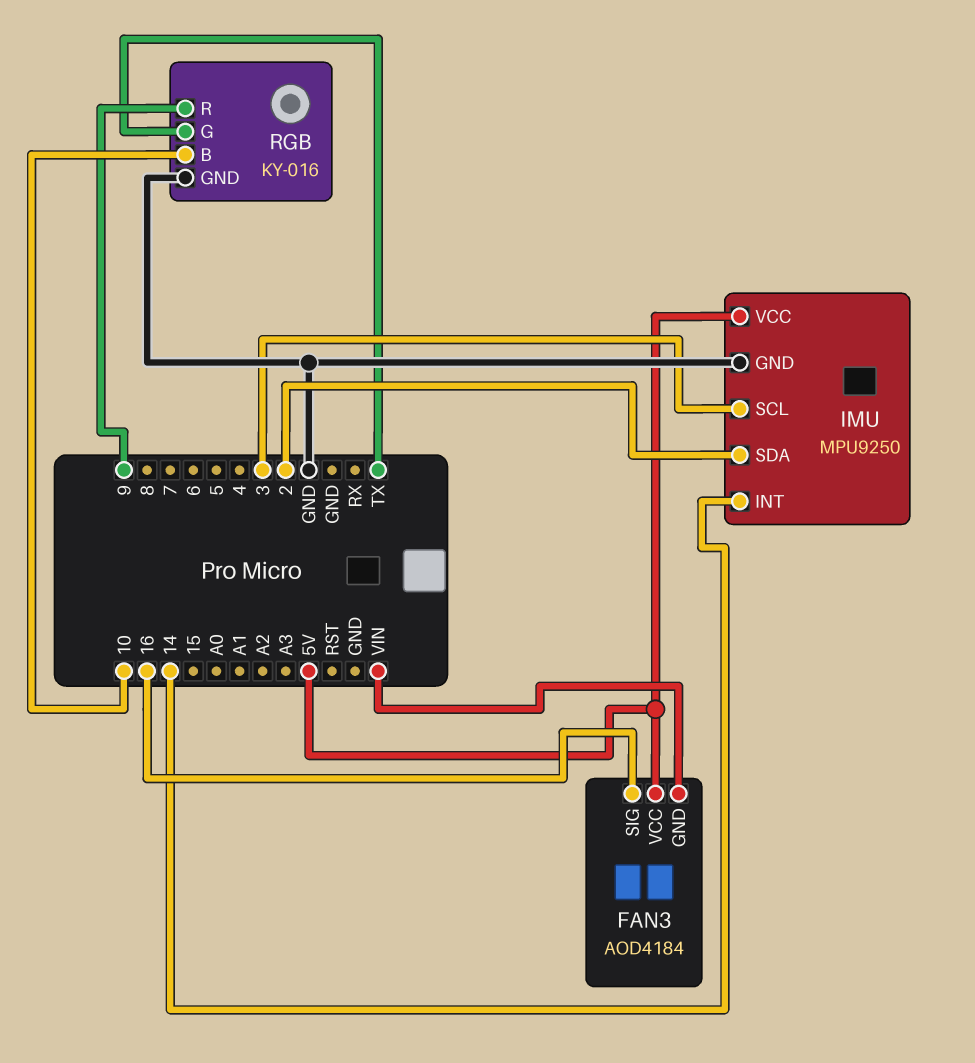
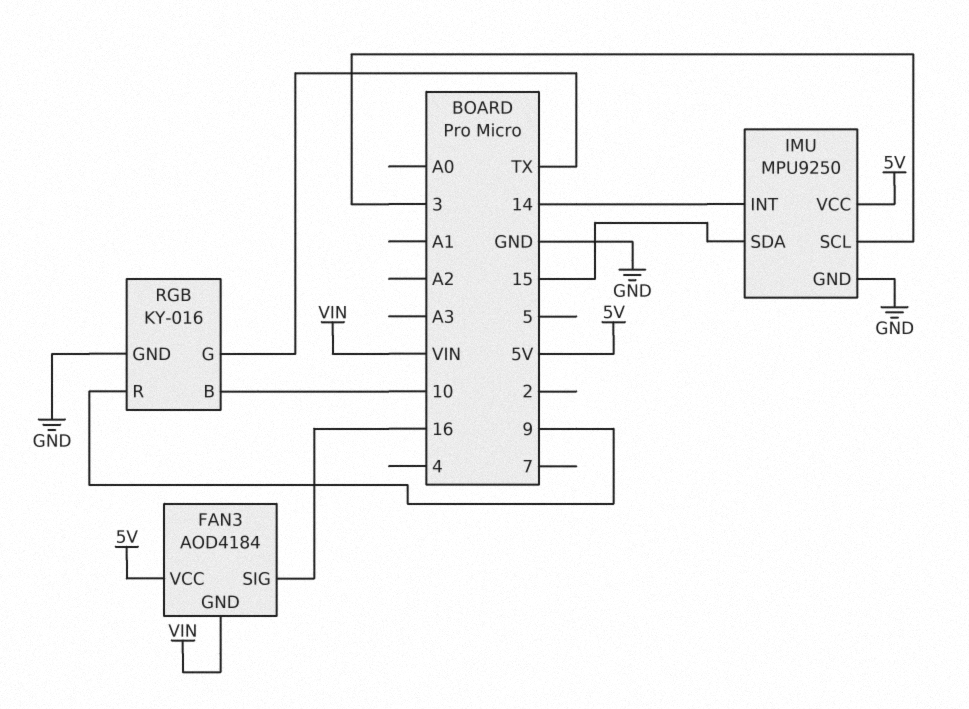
IMU pin SDA: 2 -> 15

